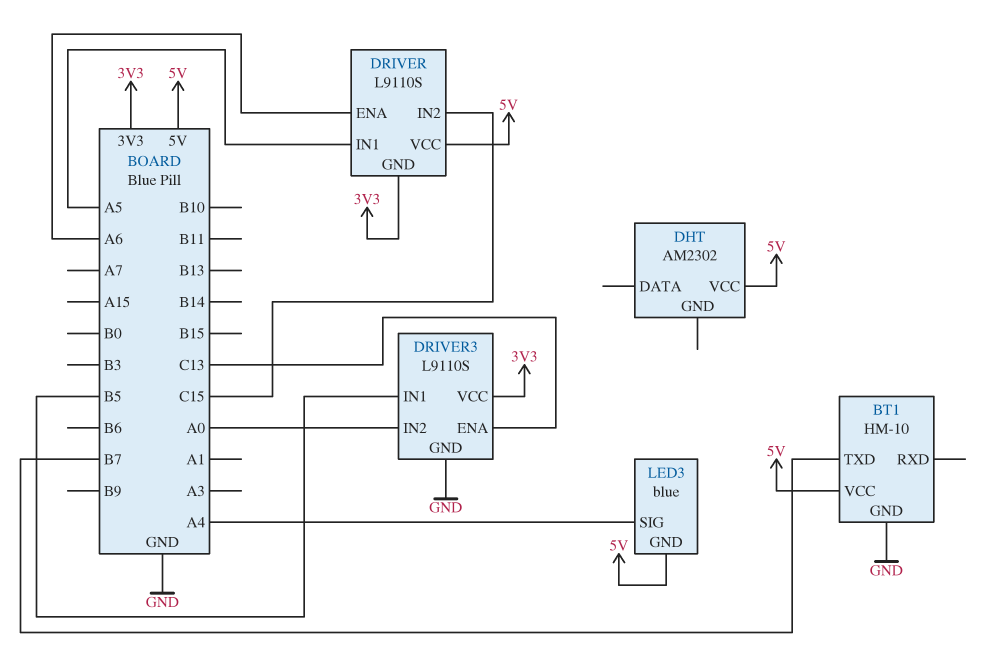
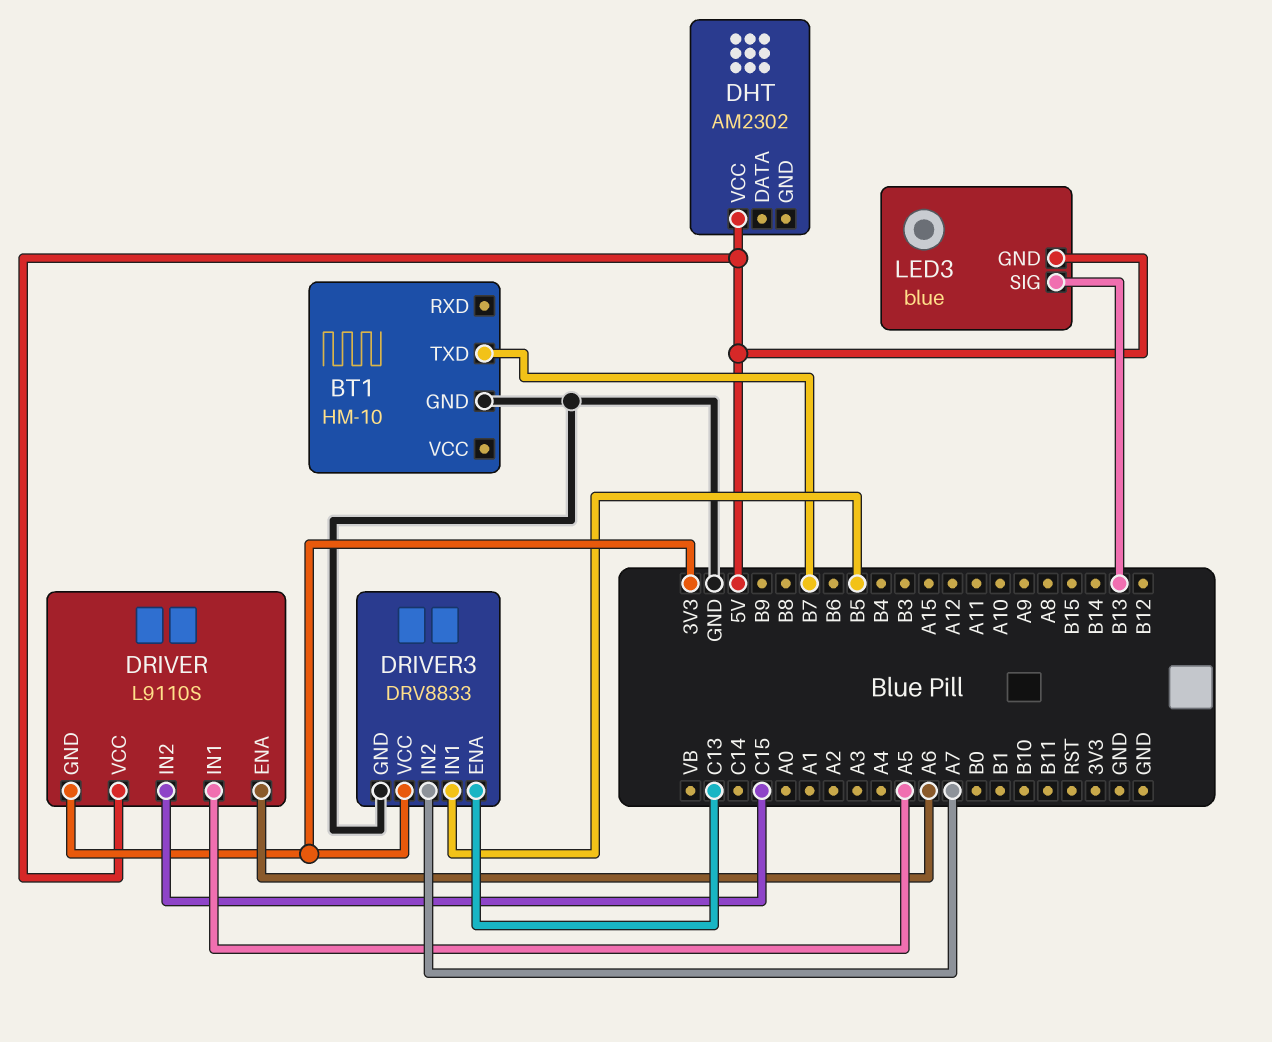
BT1 pin VCC: 5V -> none
DRIVER3: L9110S -> DRV8833
DRIVER3 pin IN2: A0 -> A7
LED3 pin SIG: A4 -> B13

